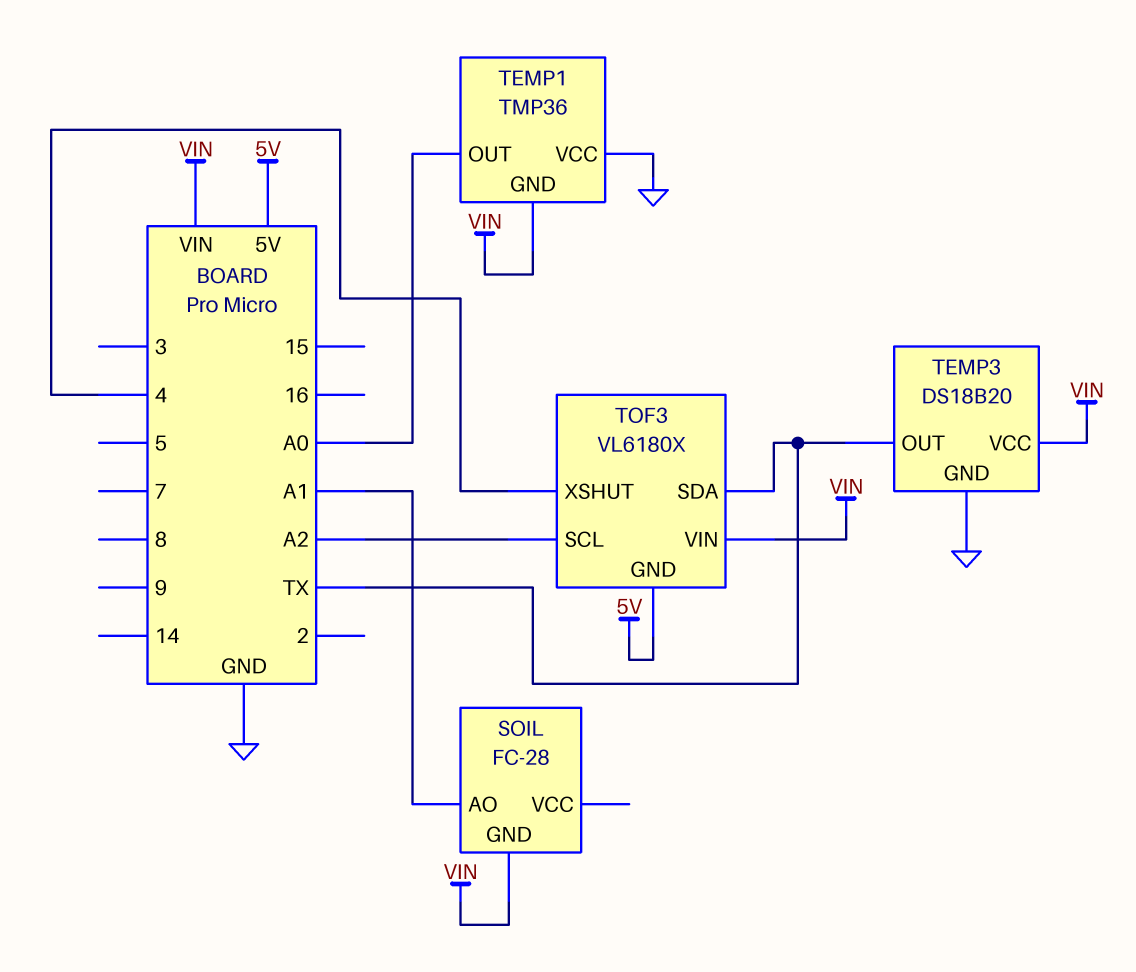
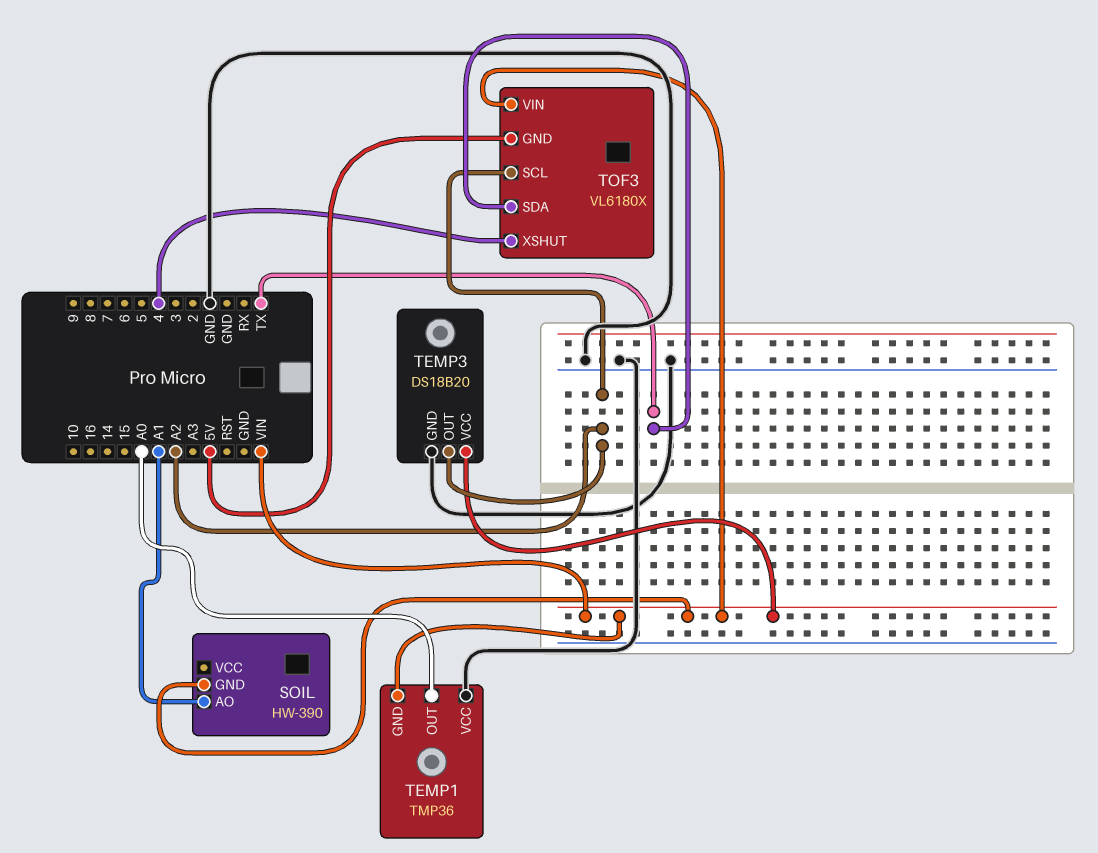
SOIL: FC-28 -> HW-390
TEMP3 pin OUT: TX -> A2

